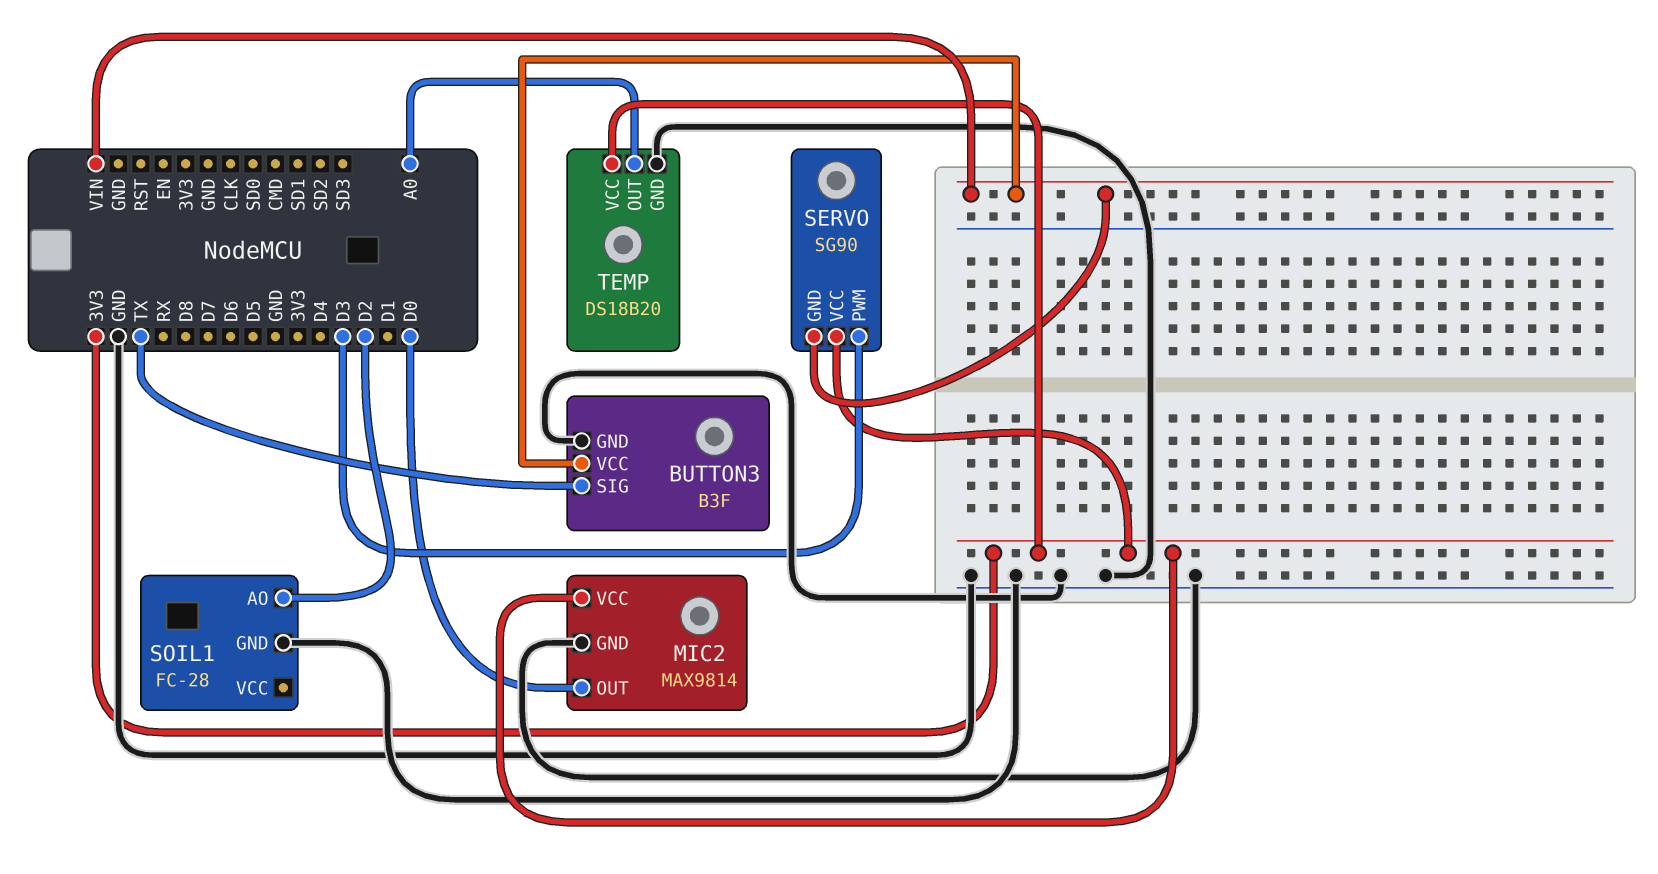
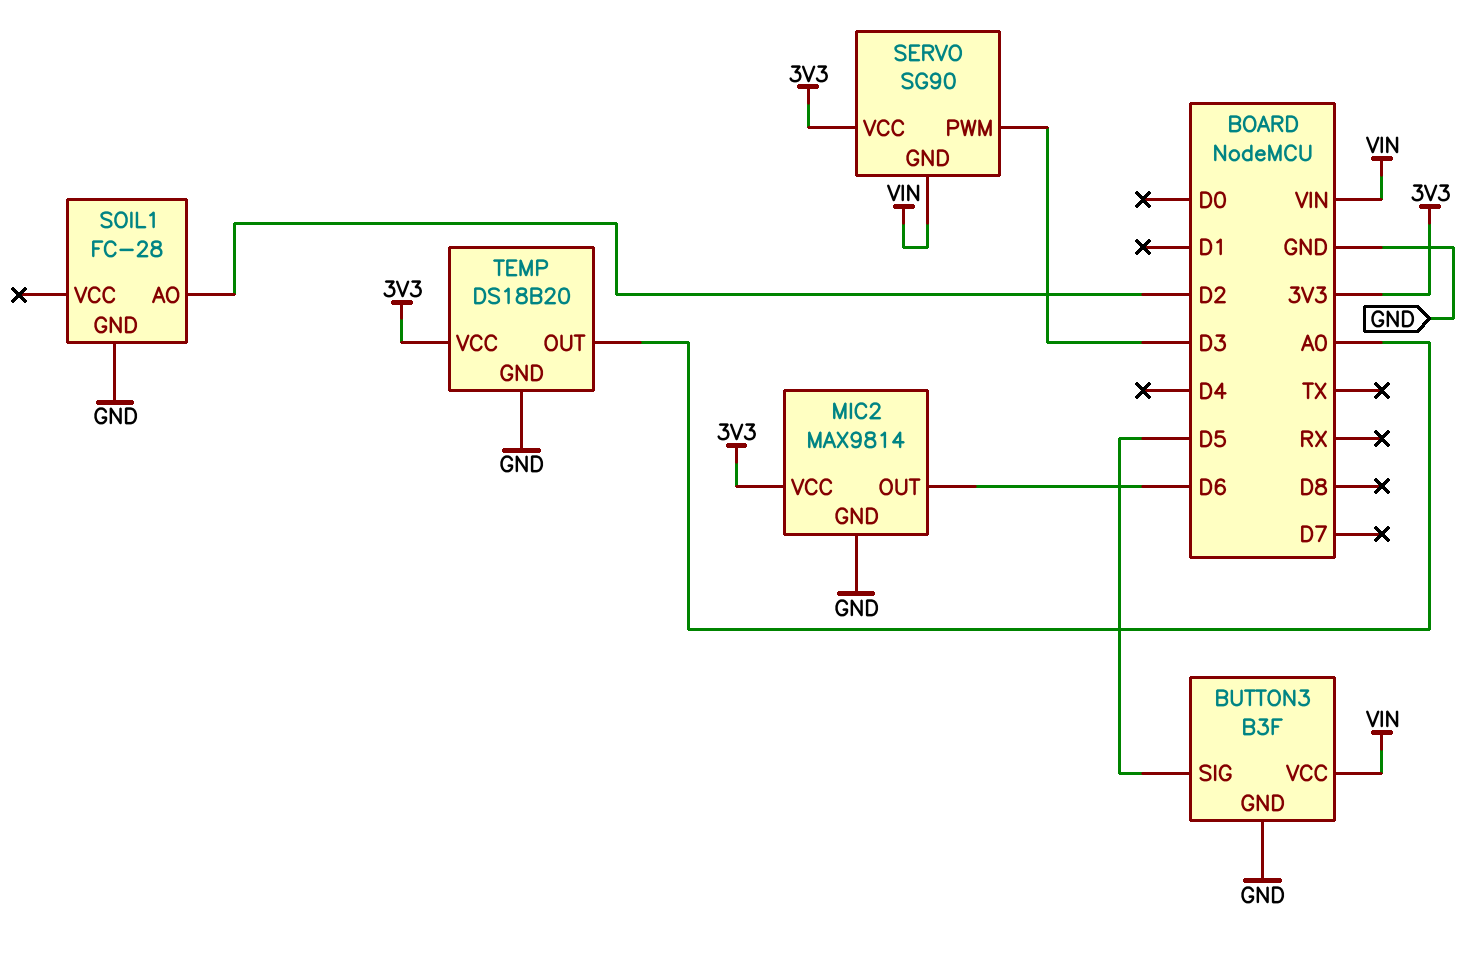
BUTTON3 pin SIG: TX -> D5
MIC2 pin OUT: D0 -> D6

